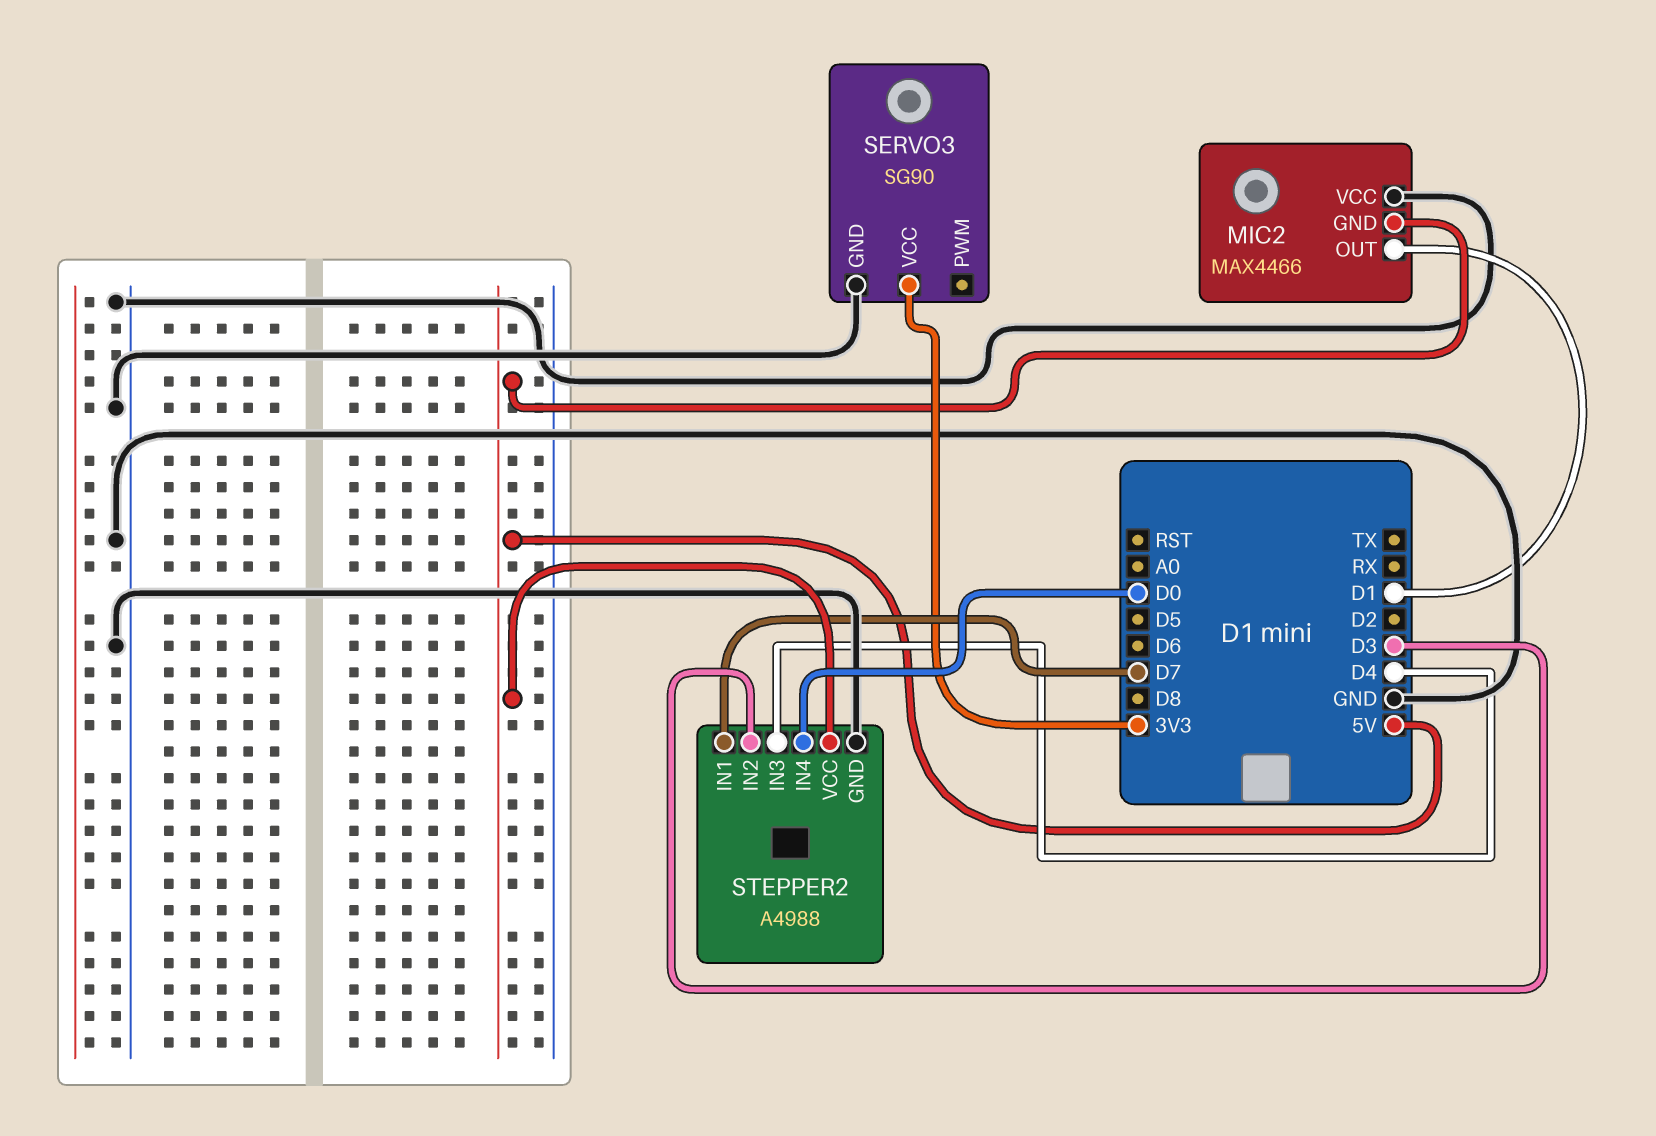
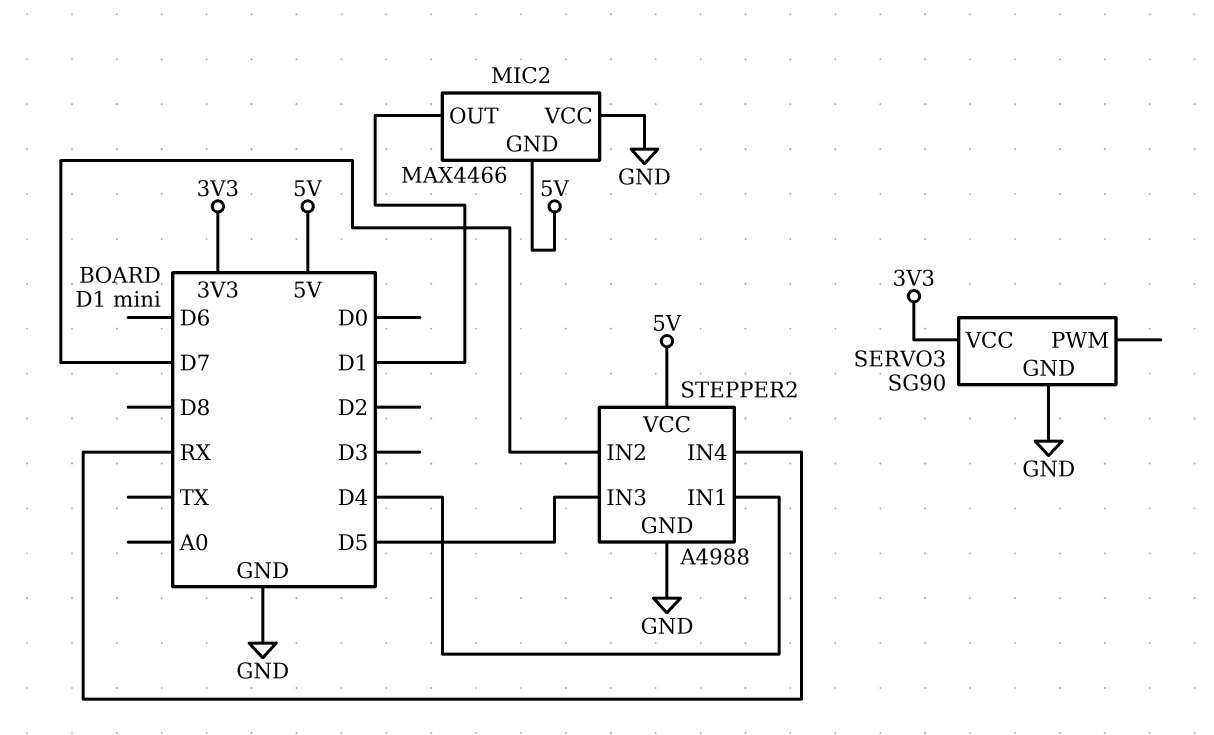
STEPPER2 pin IN1: D7 -> D4
STEPPER2 pin IN2: D3 -> D7
STEPPER2 pin IN3: D4 -> D5
STEPPER2 pin IN4: D0 -> RX

